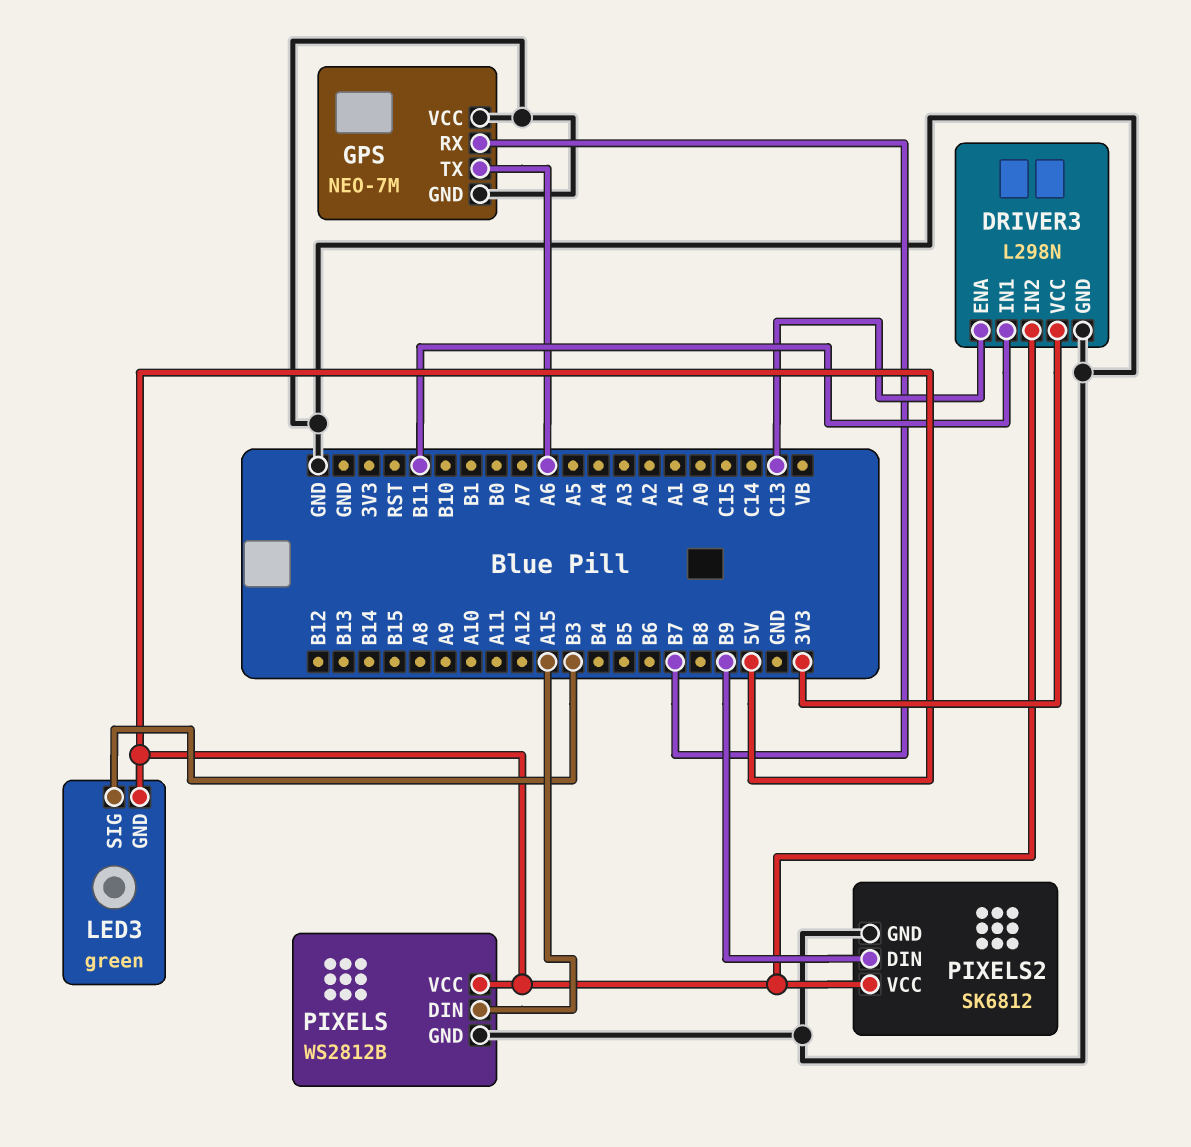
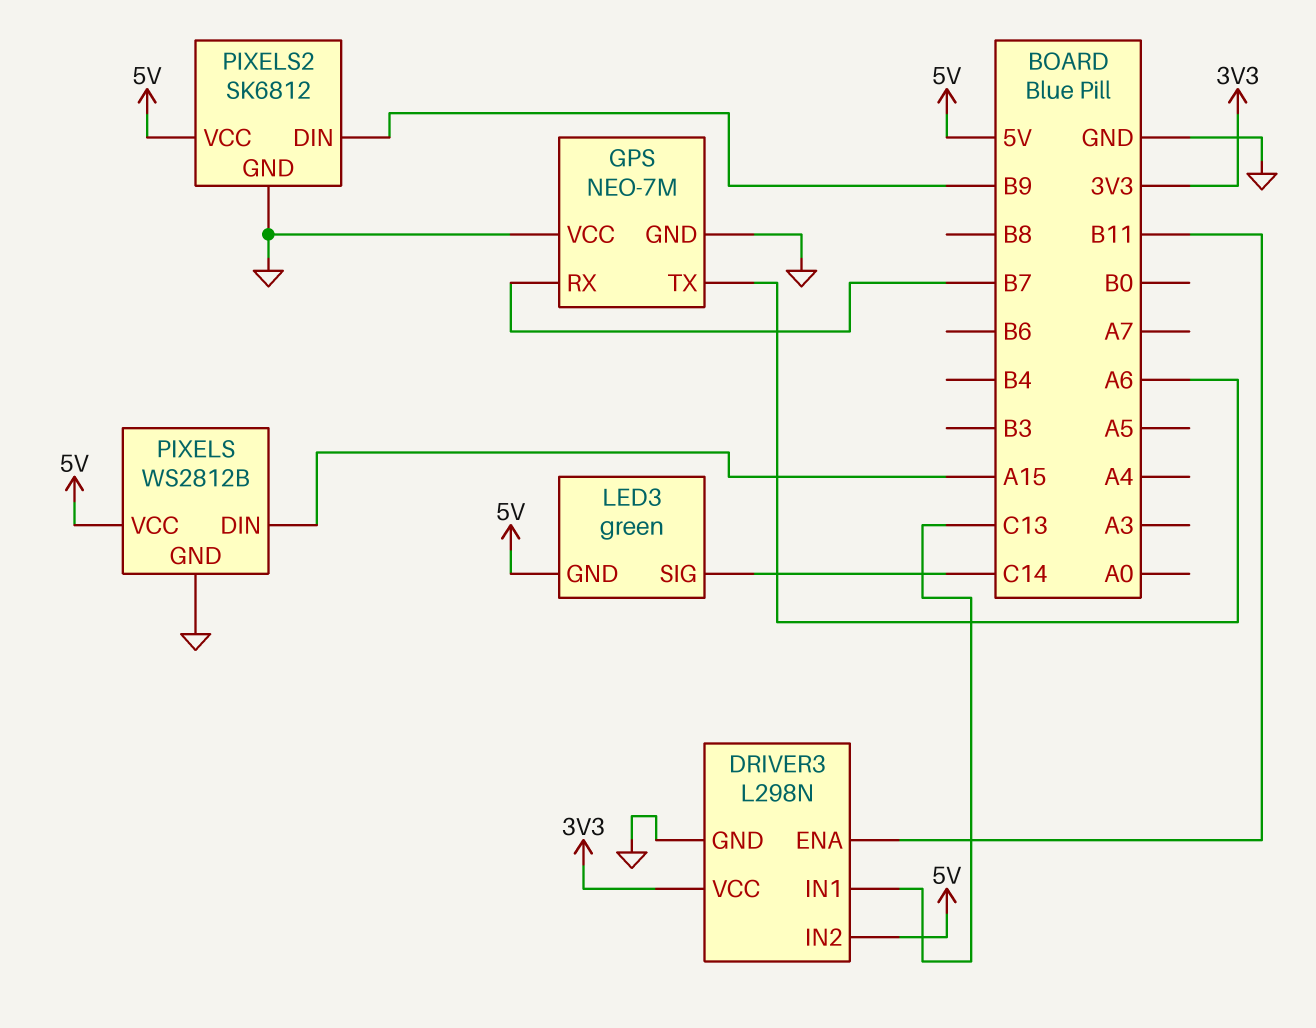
DRIVER3 pin ENA: C13 -> B11
DRIVER3 pin IN1: B11 -> C13
LED3 pin SIG: B3 -> C14

